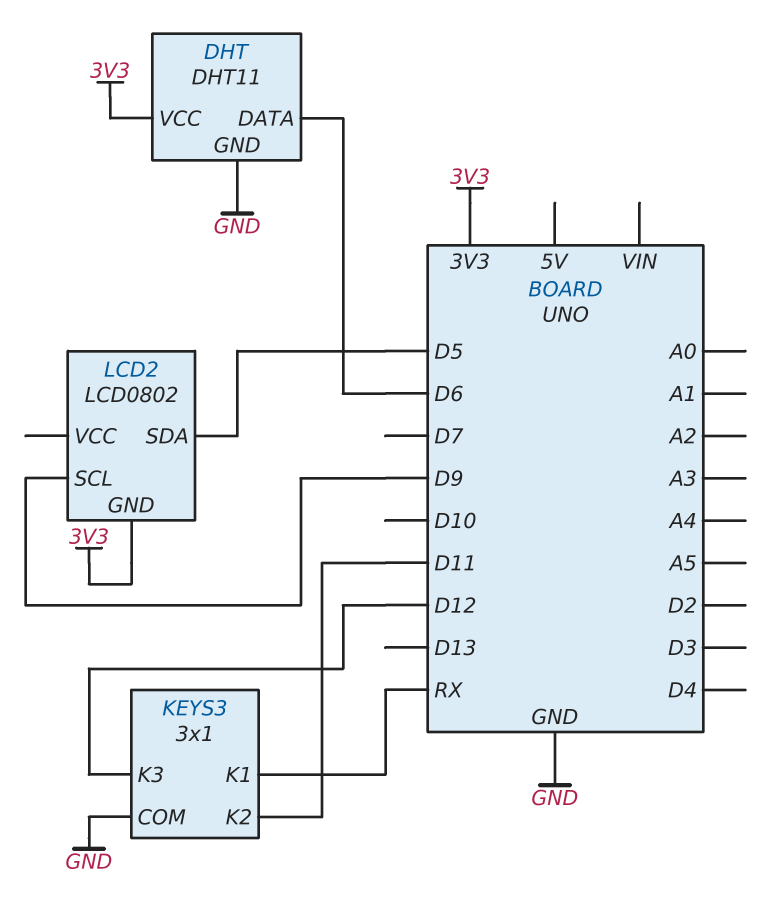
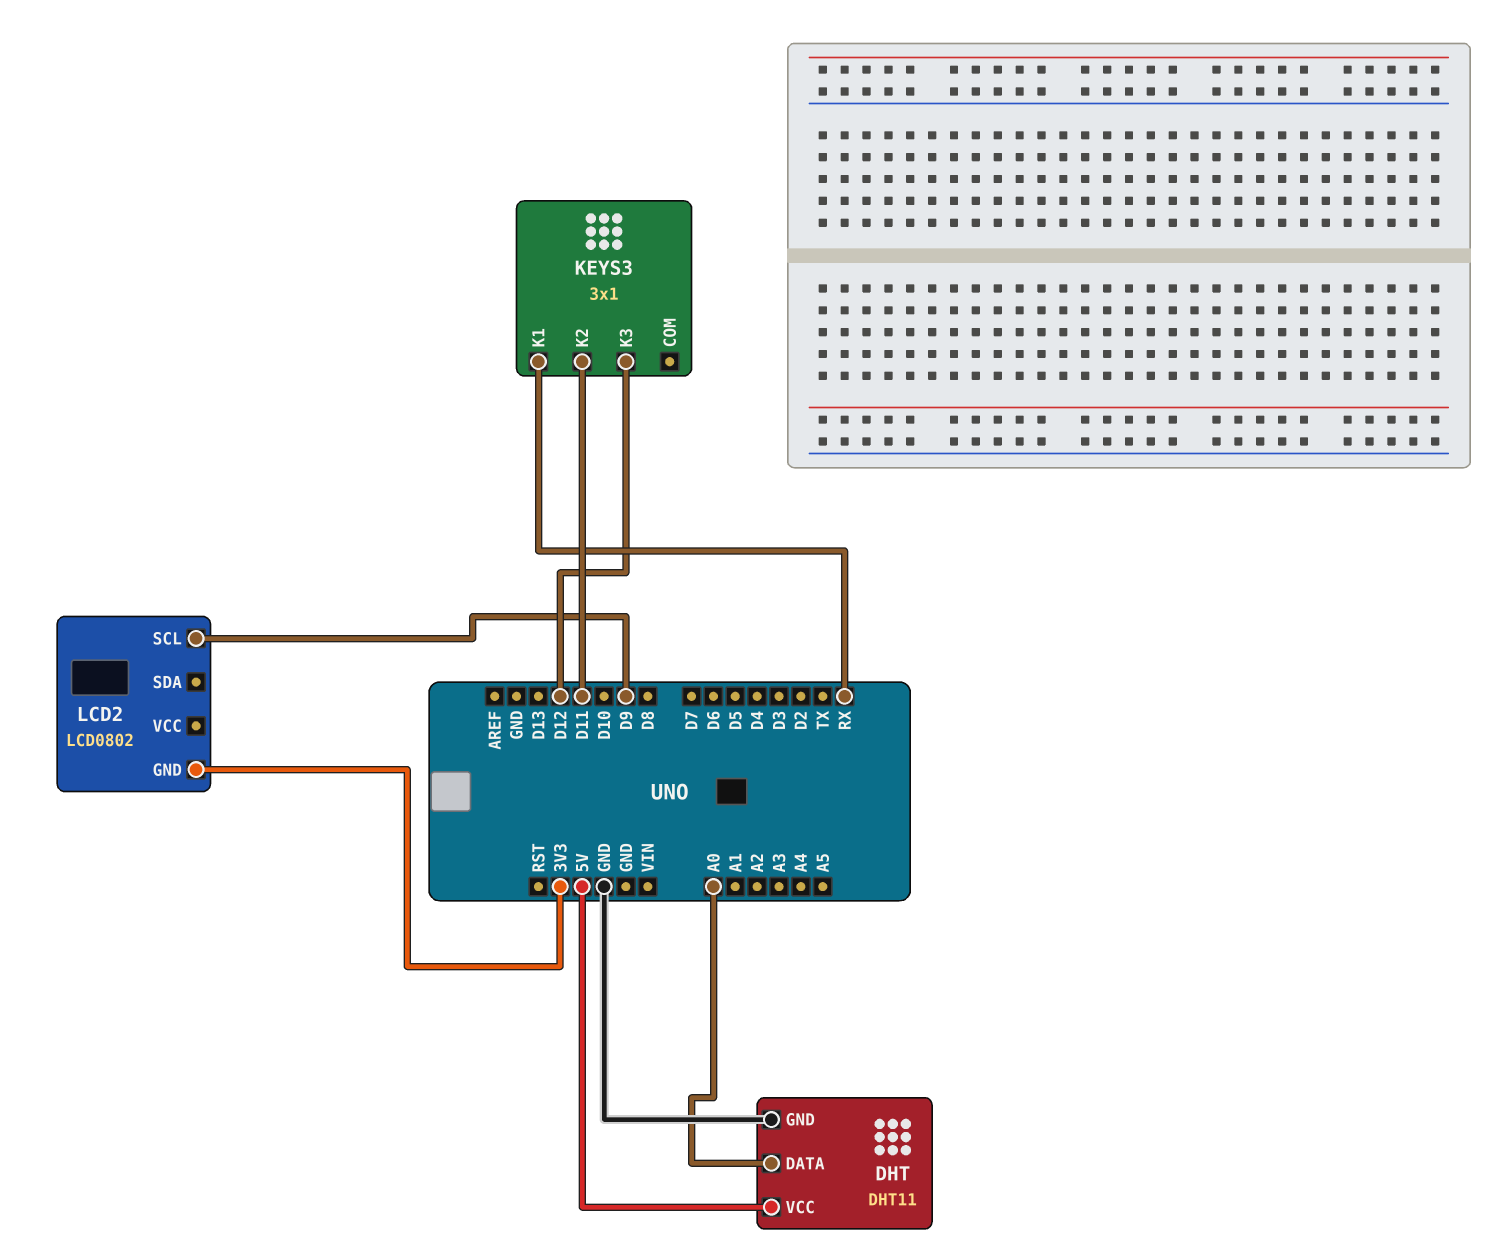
DHT pin DATA: D6 -> A0
DHT pin VCC: 3V3 -> 5V
KEYS3 pin COM: GND -> none
LCD2 pin SDA: D5 -> none

